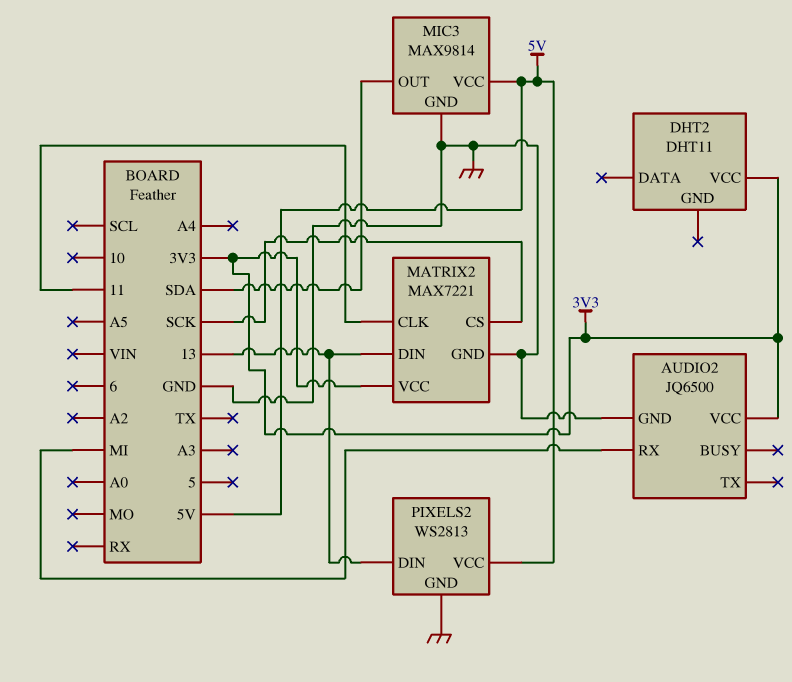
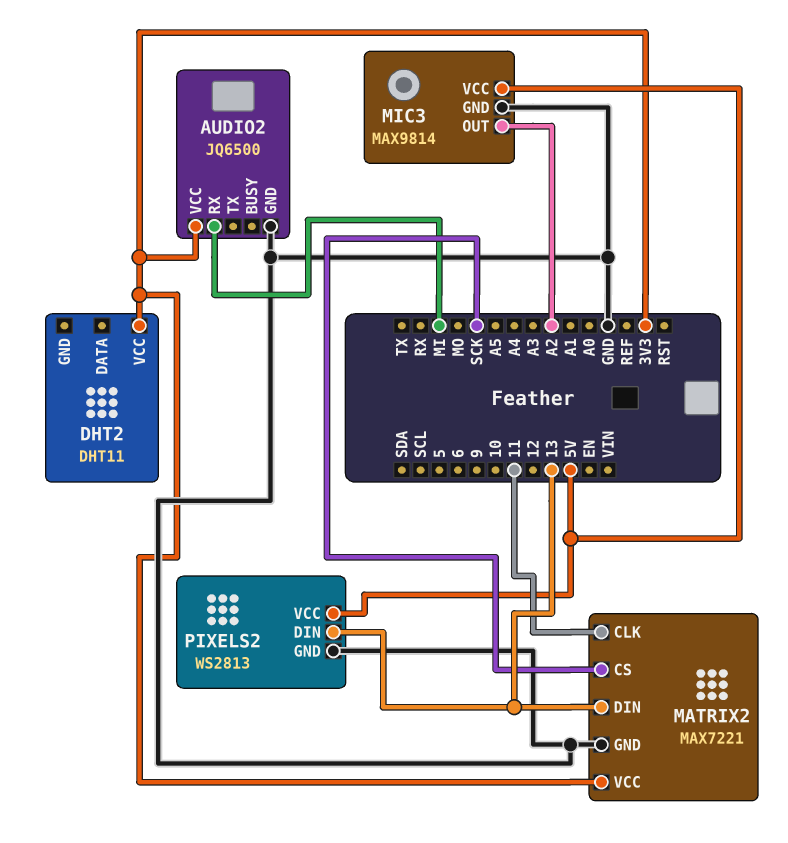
MIC3 pin OUT: SDA -> A2

